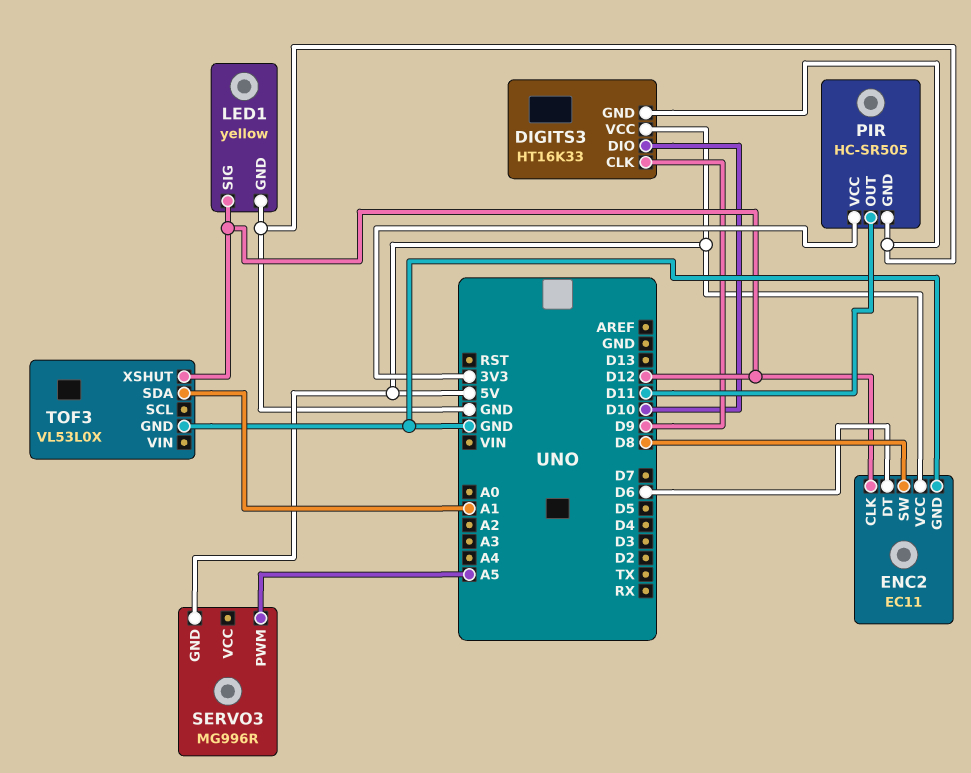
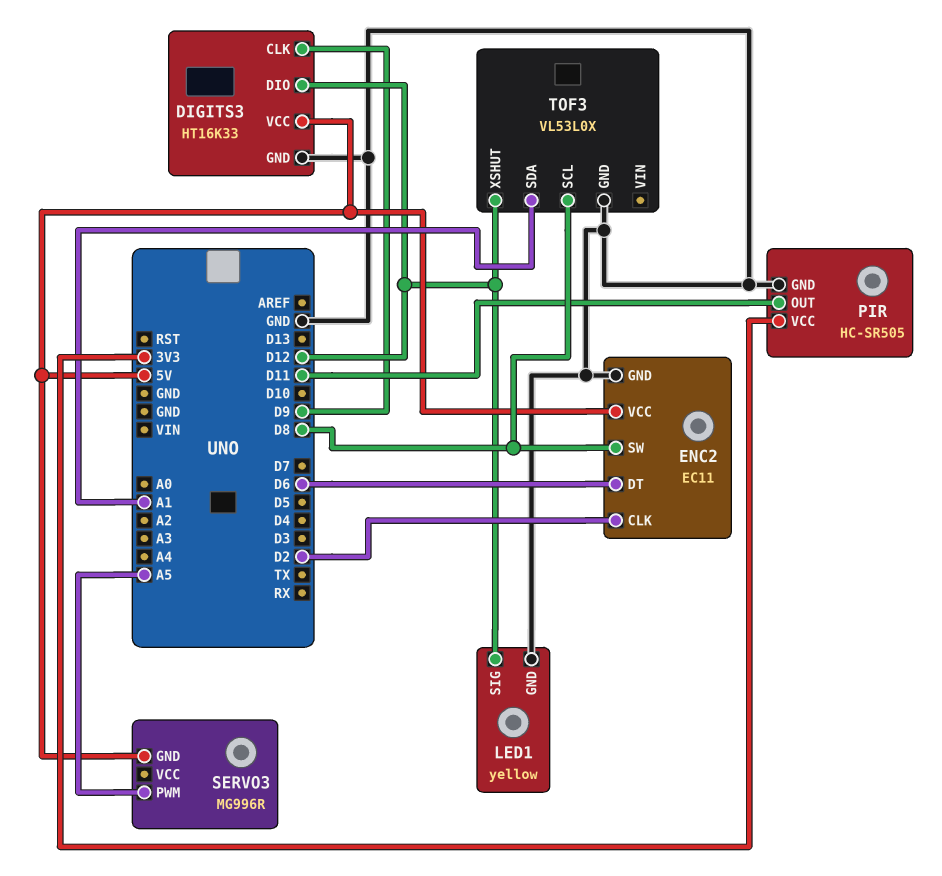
DIGITS3 pin DIO: D10 -> D12
ENC2 pin CLK: D12 -> D2
TOF3 pin SCL: none -> D8

